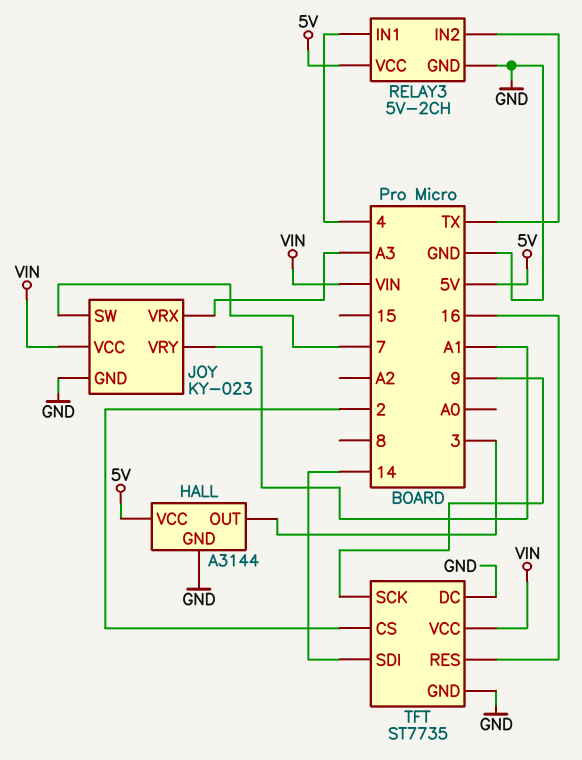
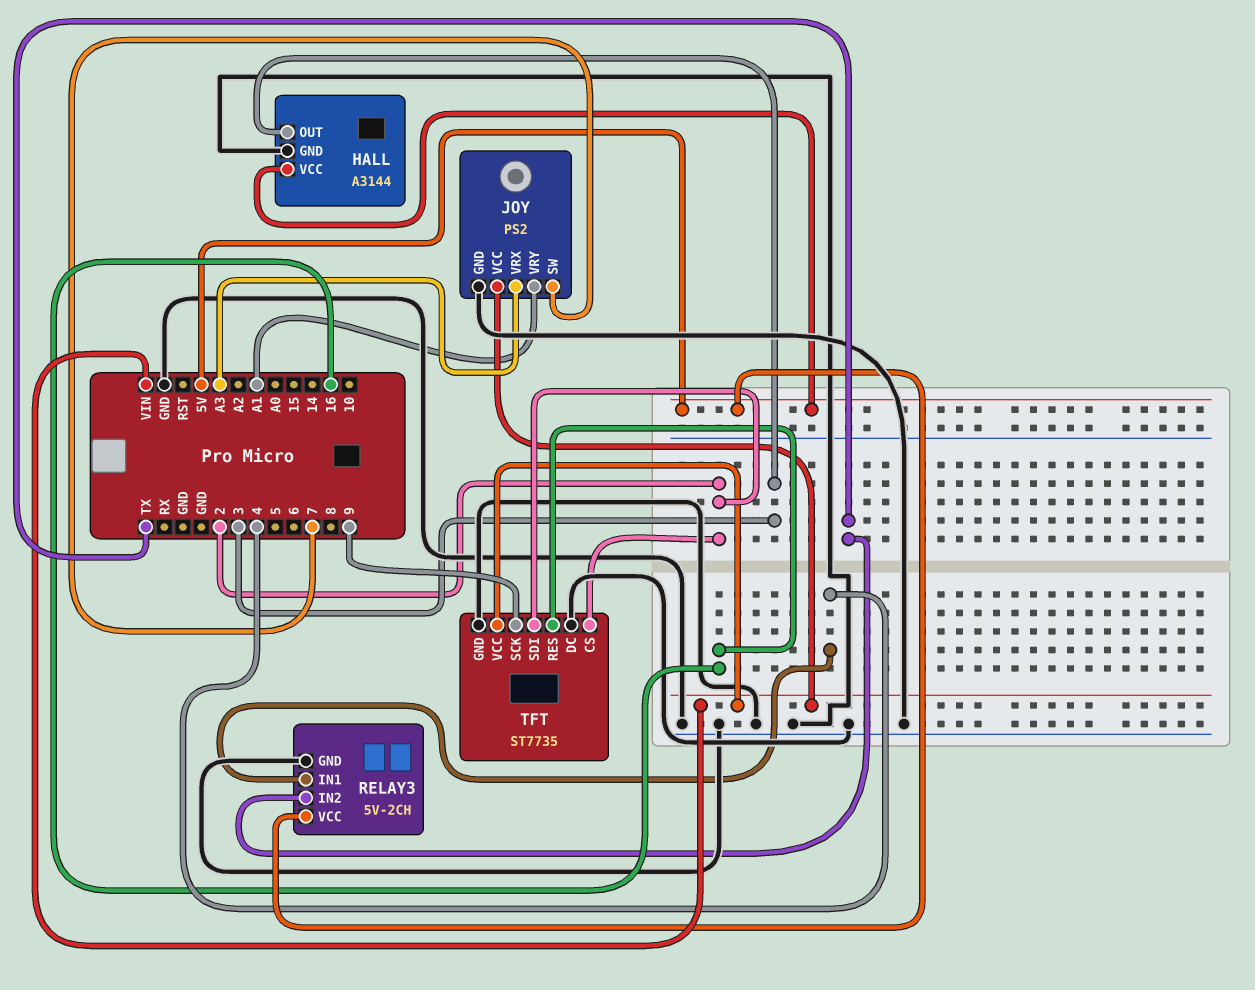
JOY: KY-023 -> PS2
TFT pin SDI: 14 -> 2

